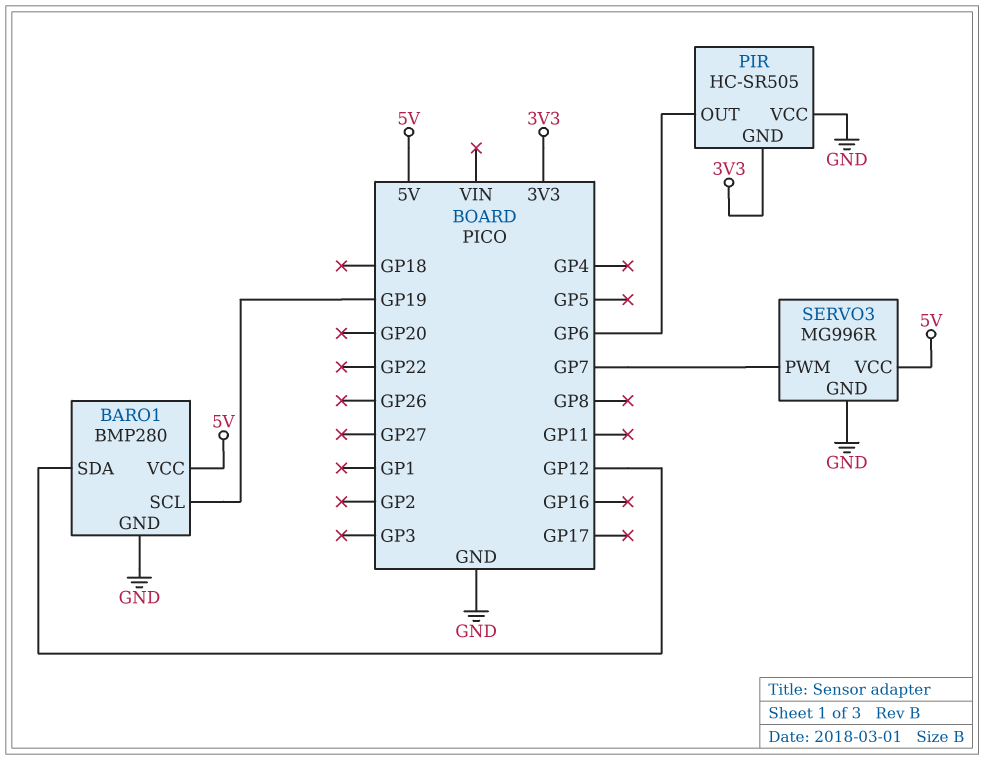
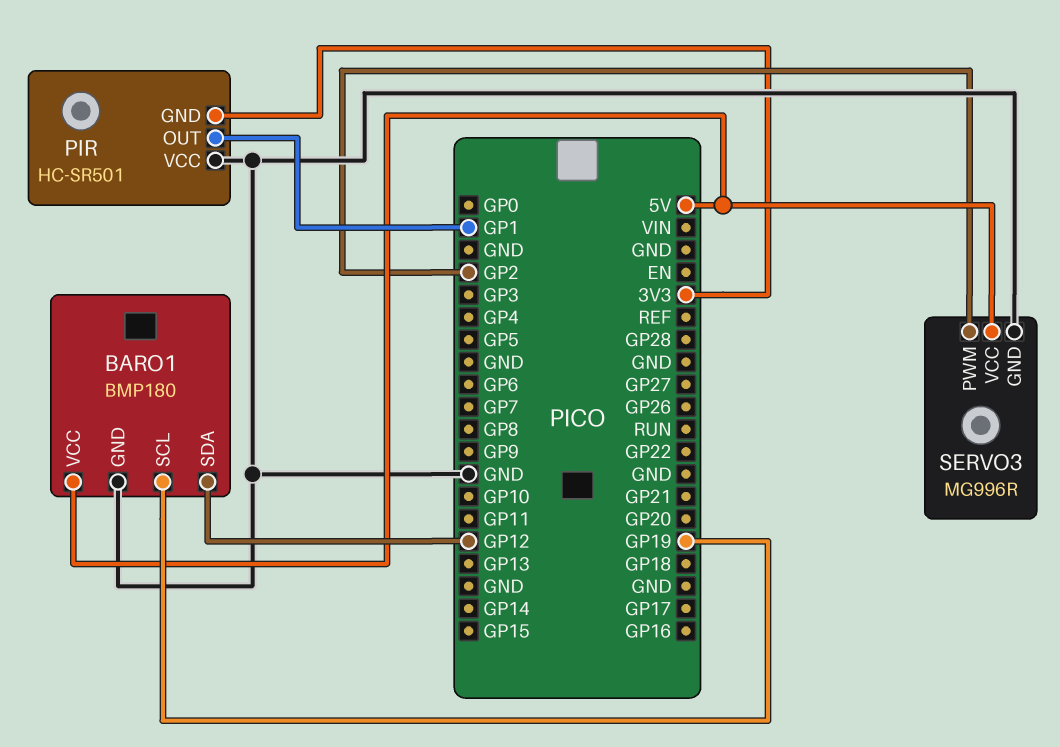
BARO1: BMP280 -> BMP180
PIR: HC-SR505 -> HC-SR501
PIR pin OUT: GP6 -> GP1
SERVO3 pin PWM: GP7 -> GP2

